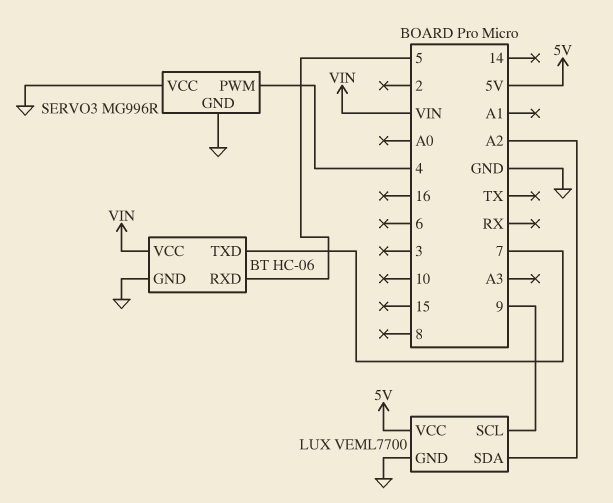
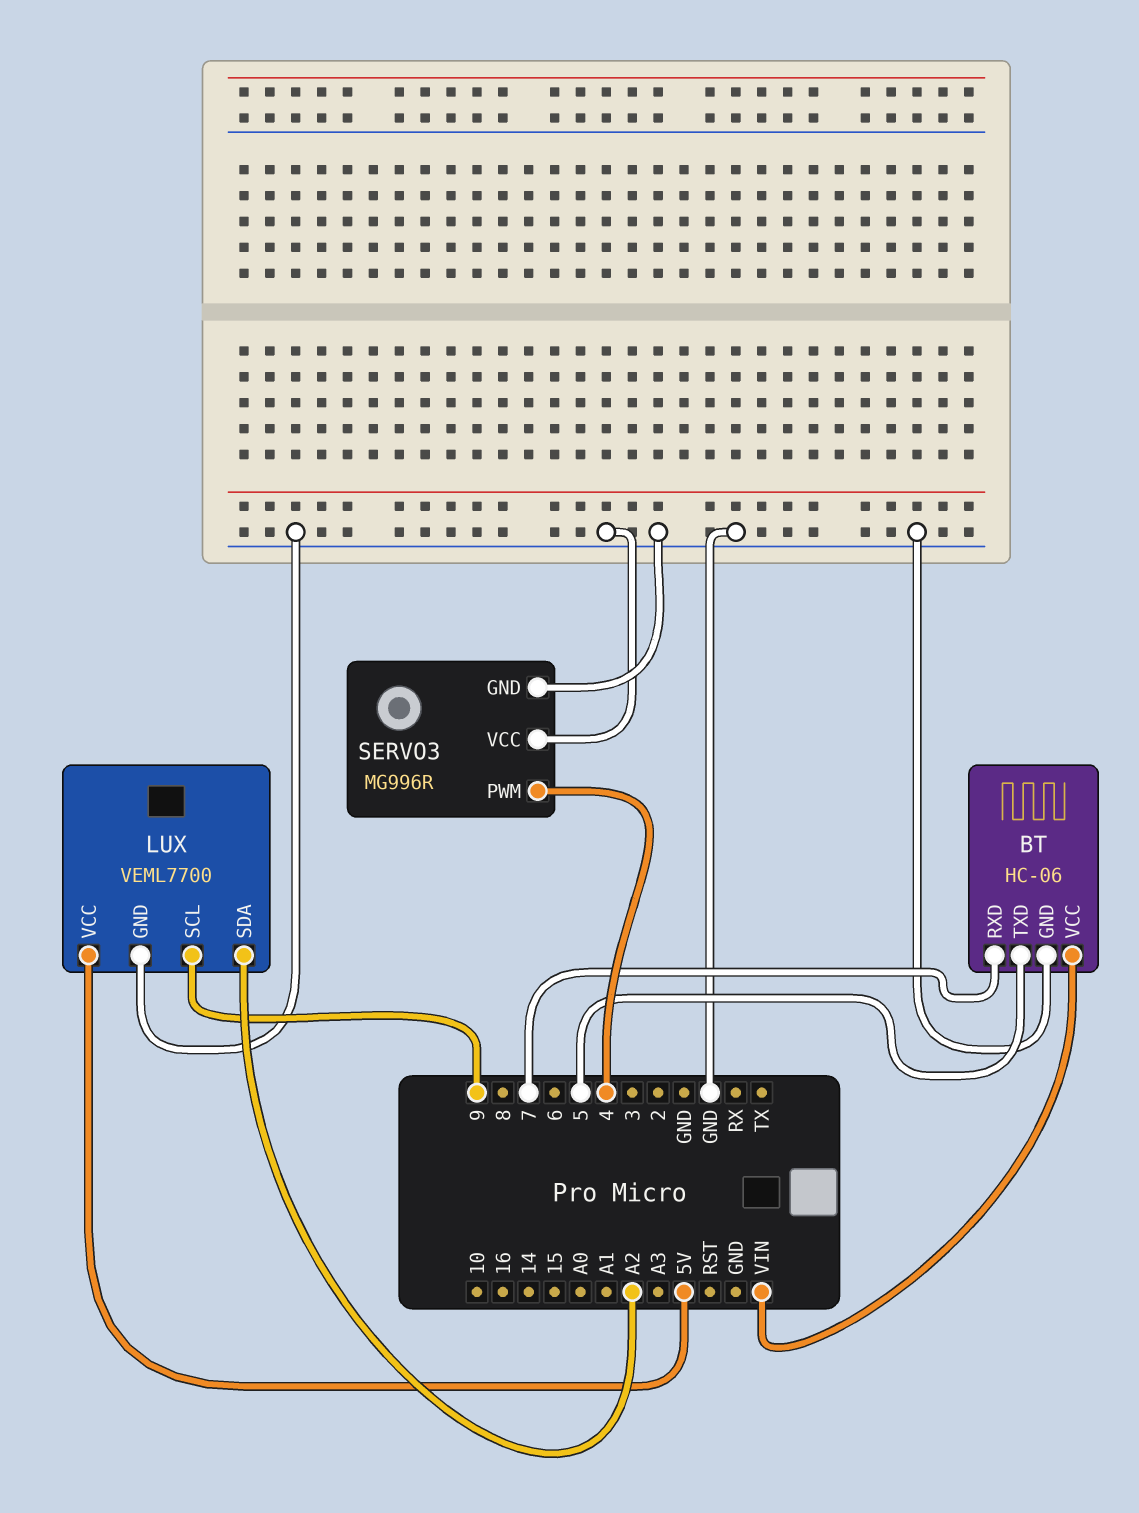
BT pin RXD: 5 -> 7
BT pin TXD: 7 -> 5

